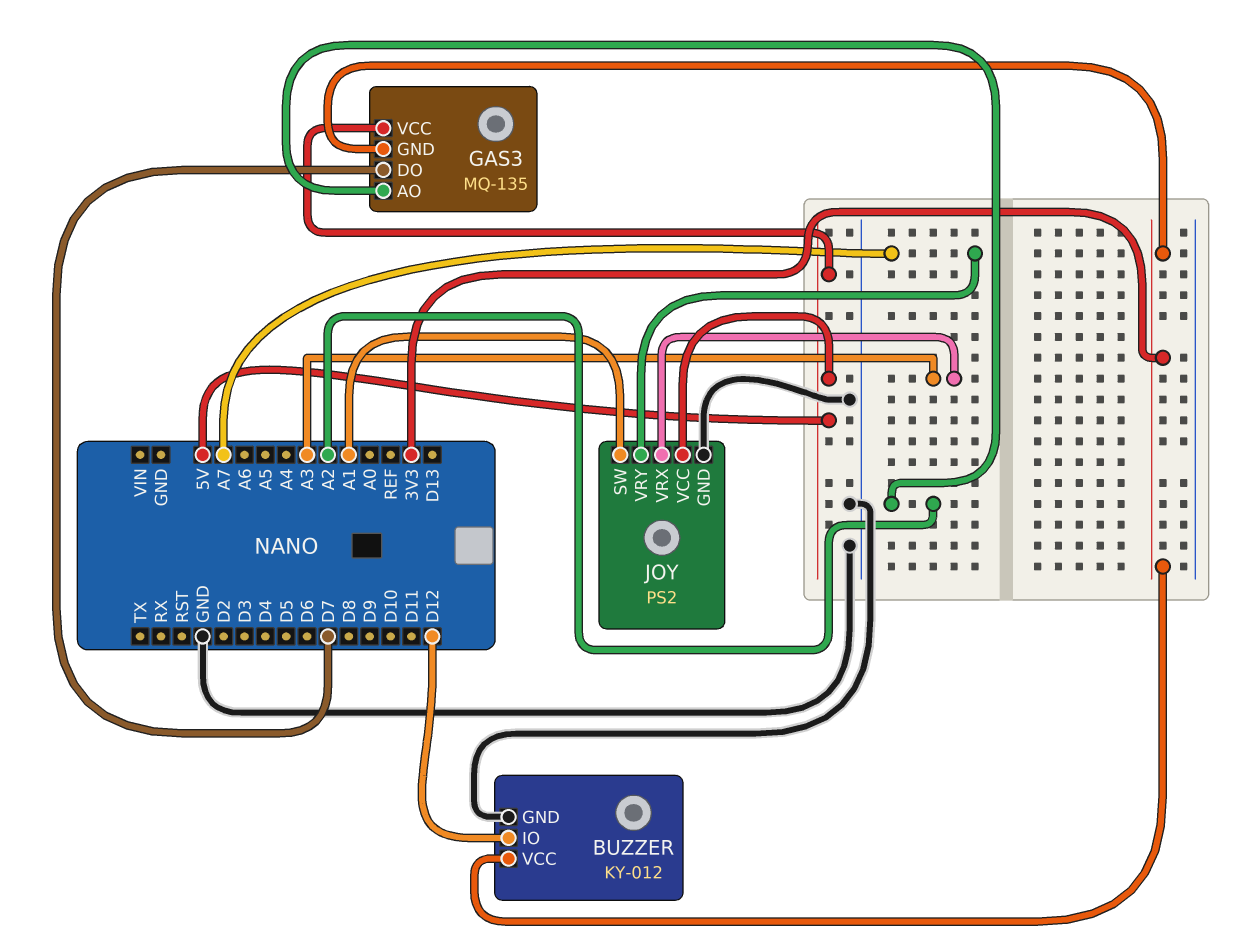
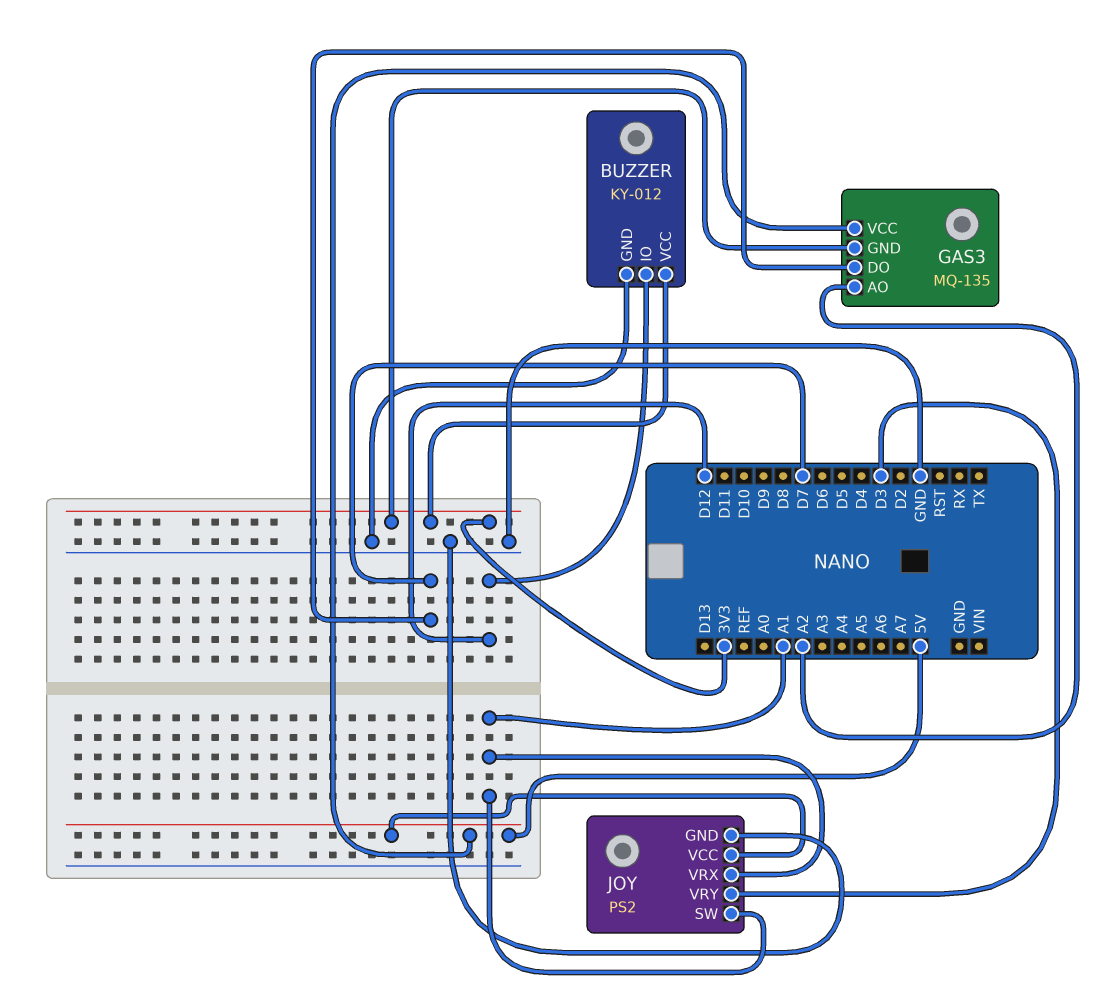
JOY pin VRX: A3 -> A1
JOY pin VRY: A7 -> D3

